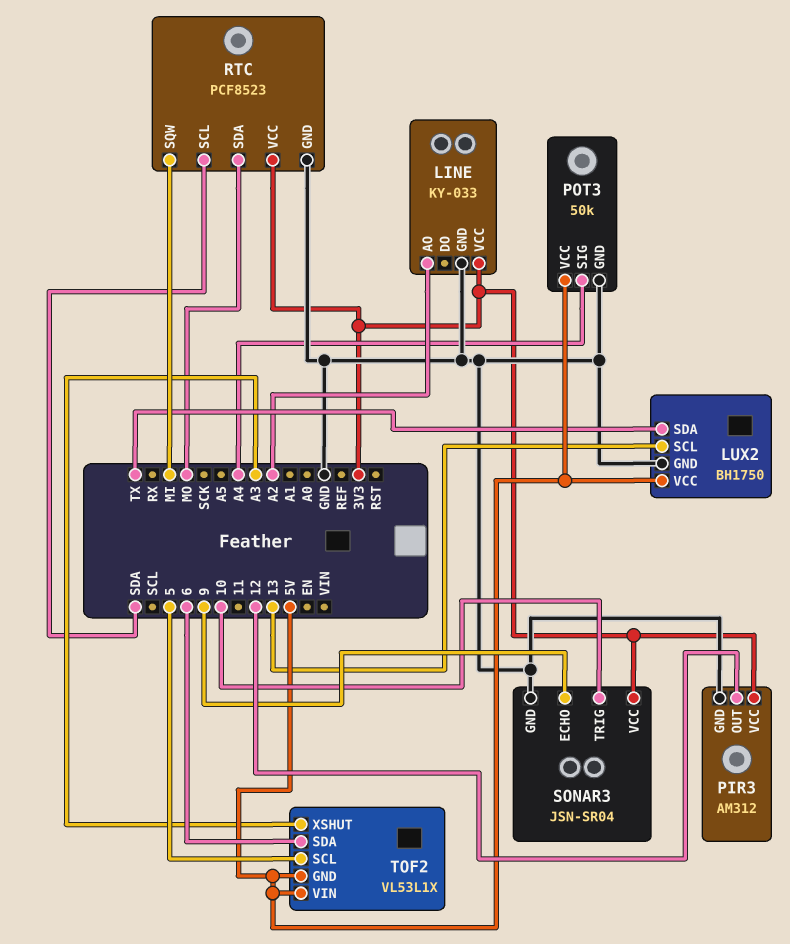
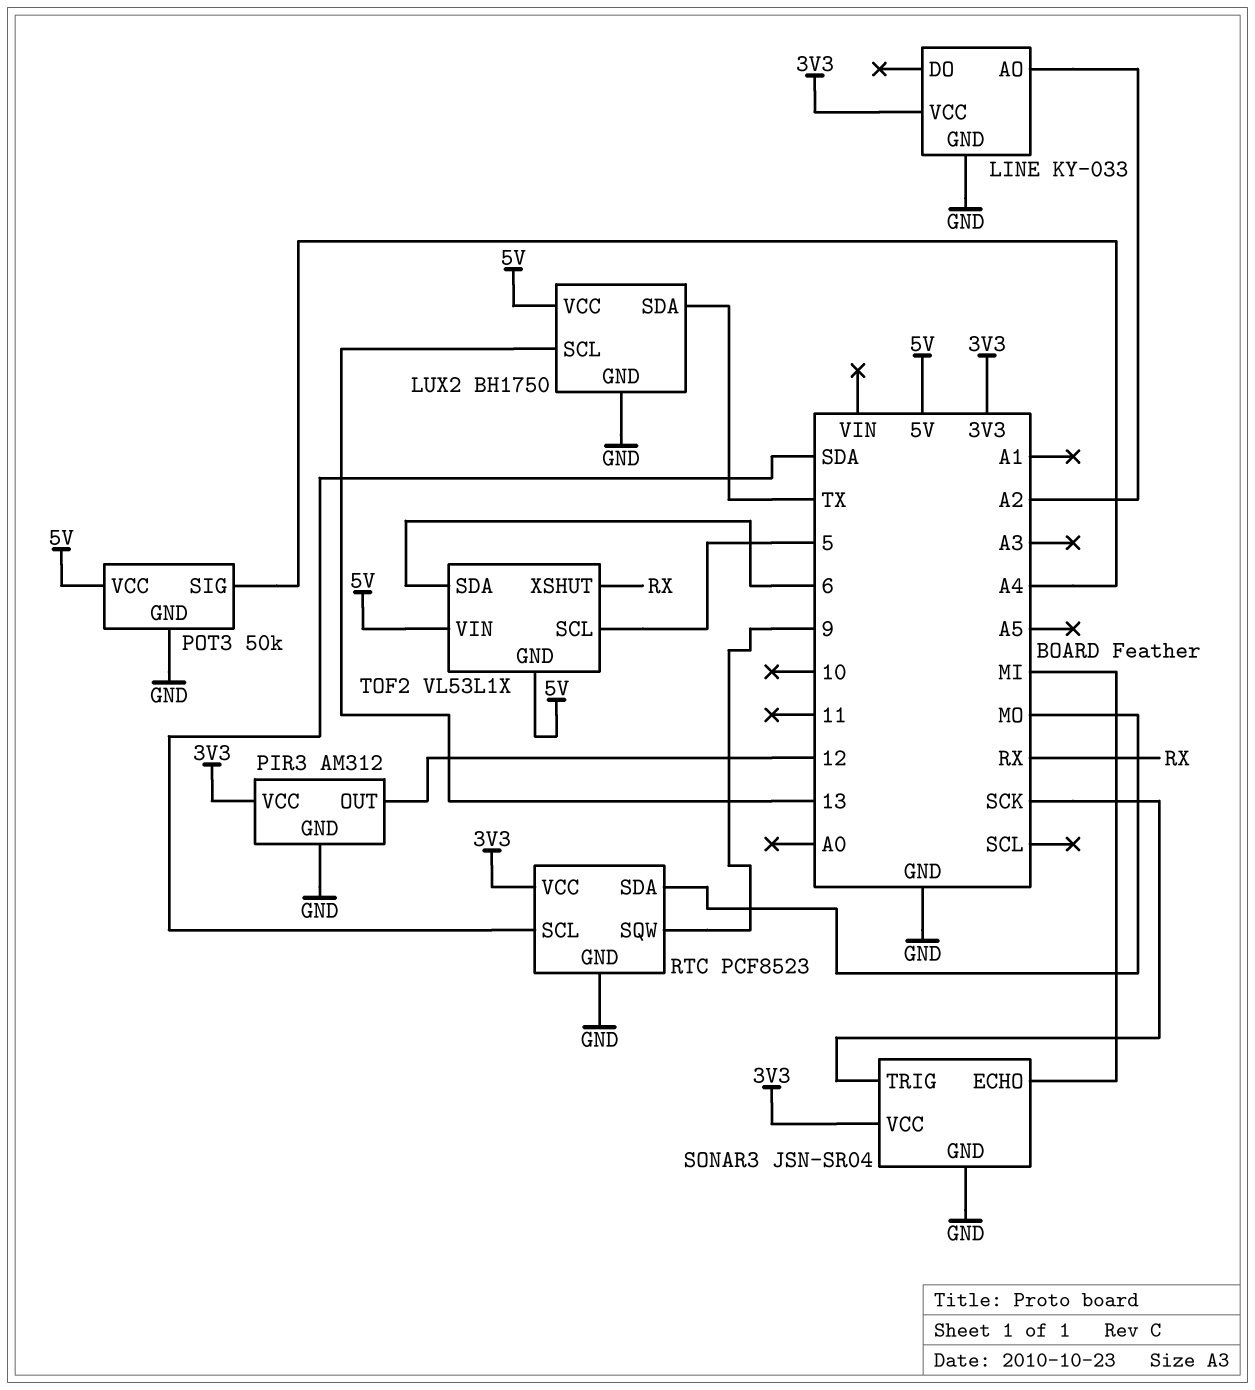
RTC pin SQW: MI -> 9
SONAR3 pin ECHO: 9 -> MI
SONAR3 pin TRIG: 10 -> SCK
TOF2 pin XSHUT: A3 -> RX

